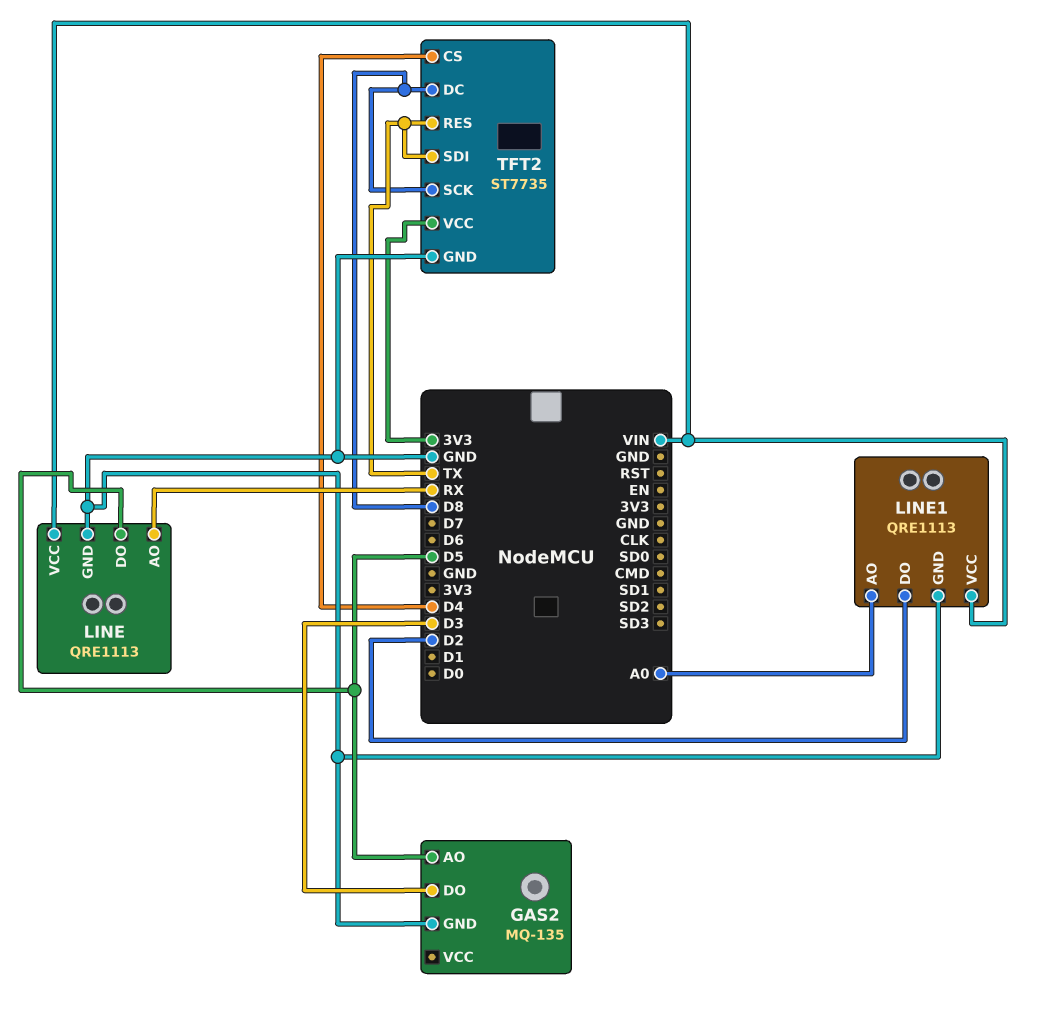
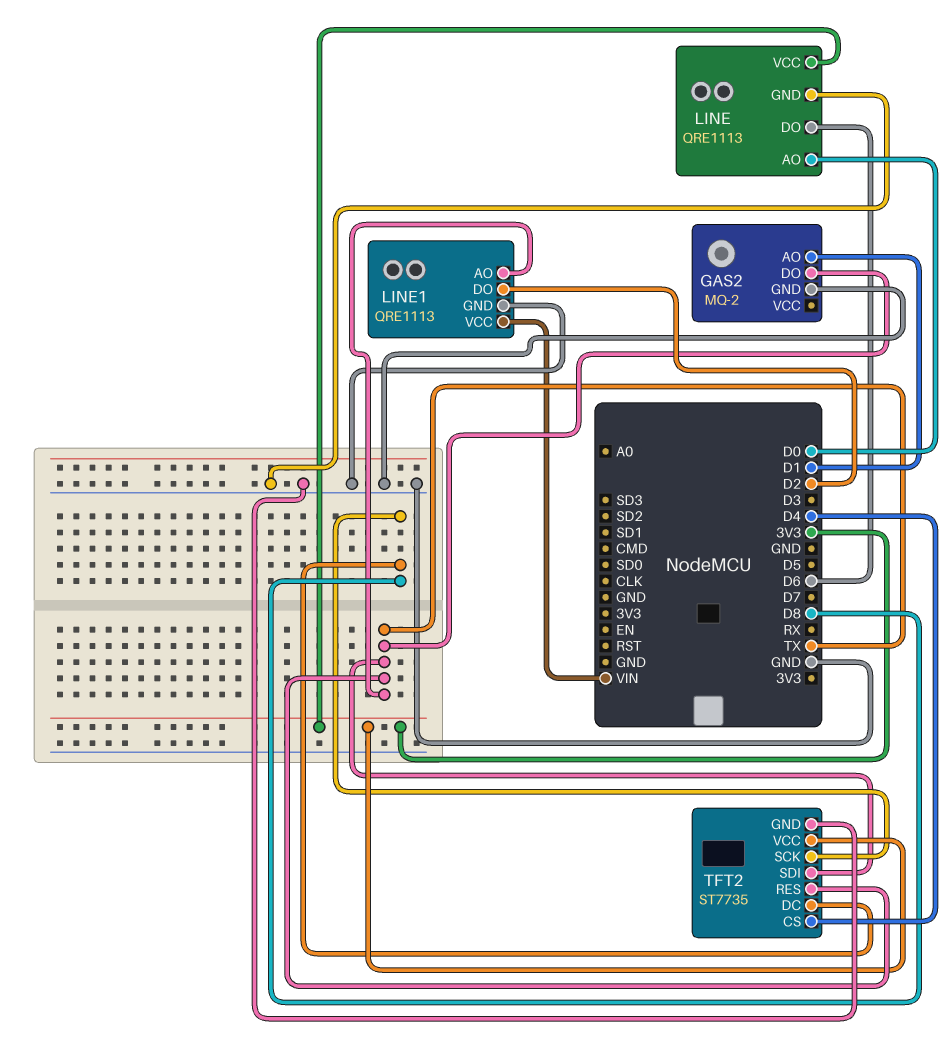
GAS2: MQ-135 -> MQ-2
GAS2 pin AO: D5 -> D1
GAS2 pin DO: D3 -> TX
LINE pin AO: RX -> D0
LINE pin DO: D5 -> D6
LINE pin VCC: VIN -> 3V3
LINE1 pin AO: A0 -> TX

